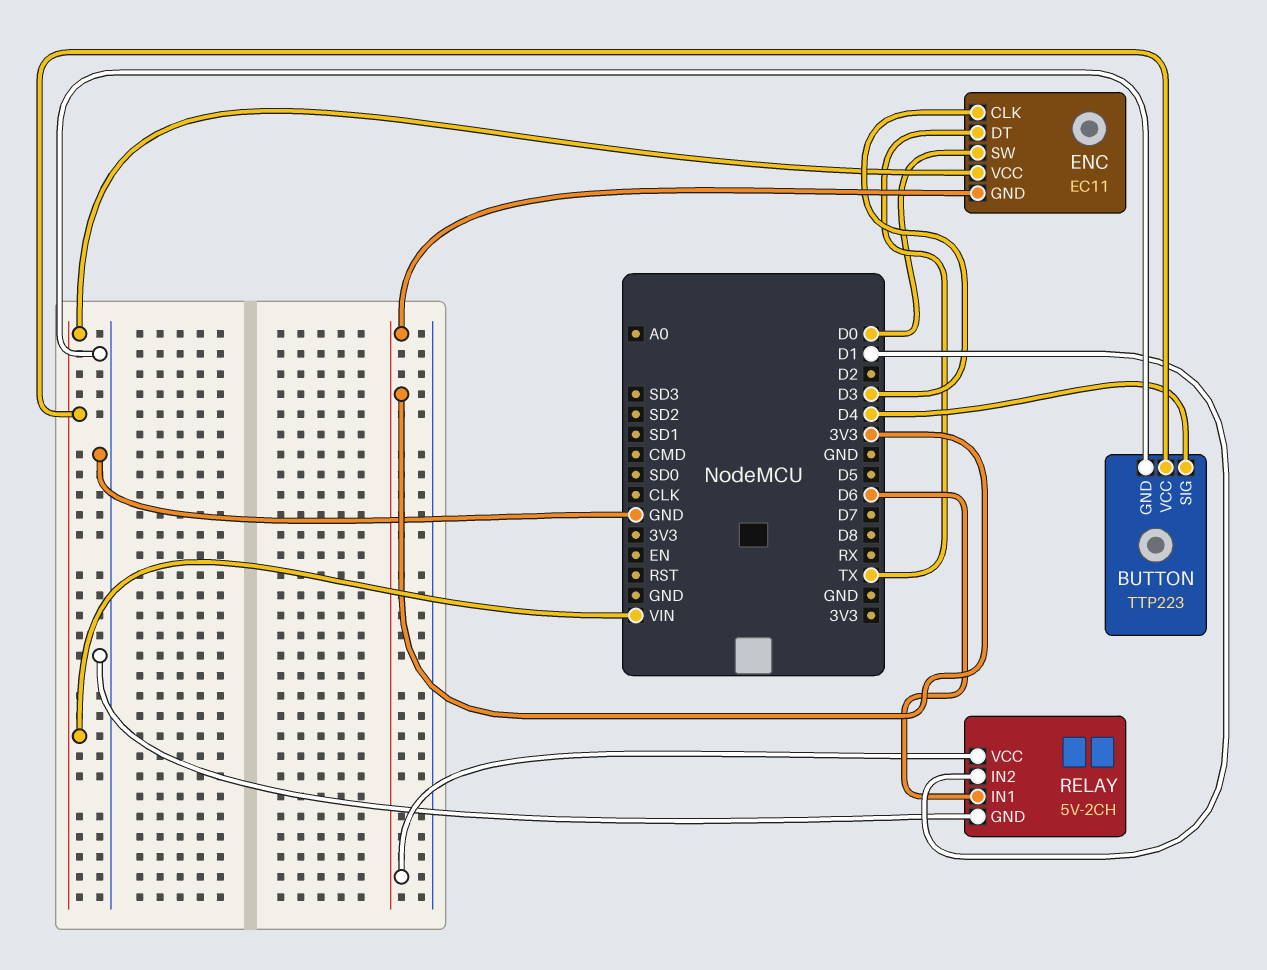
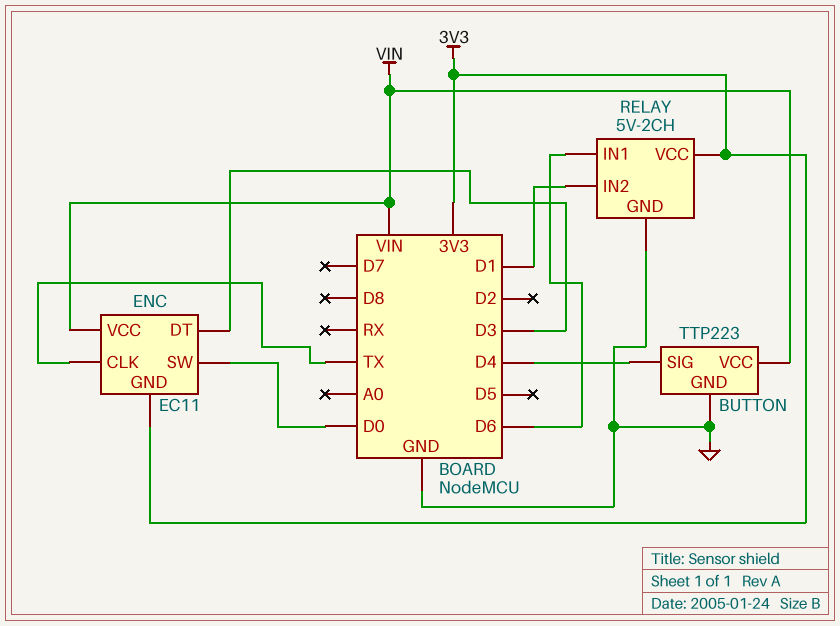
ENC pin CLK: D3 -> TX
ENC pin DT: TX -> D3

